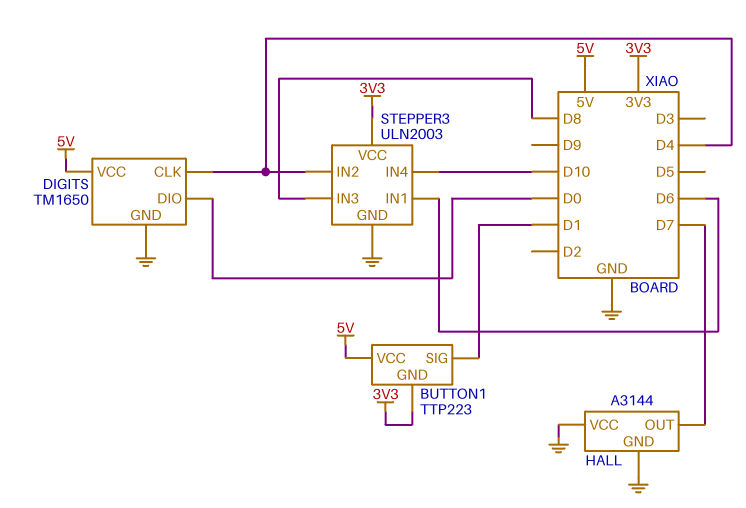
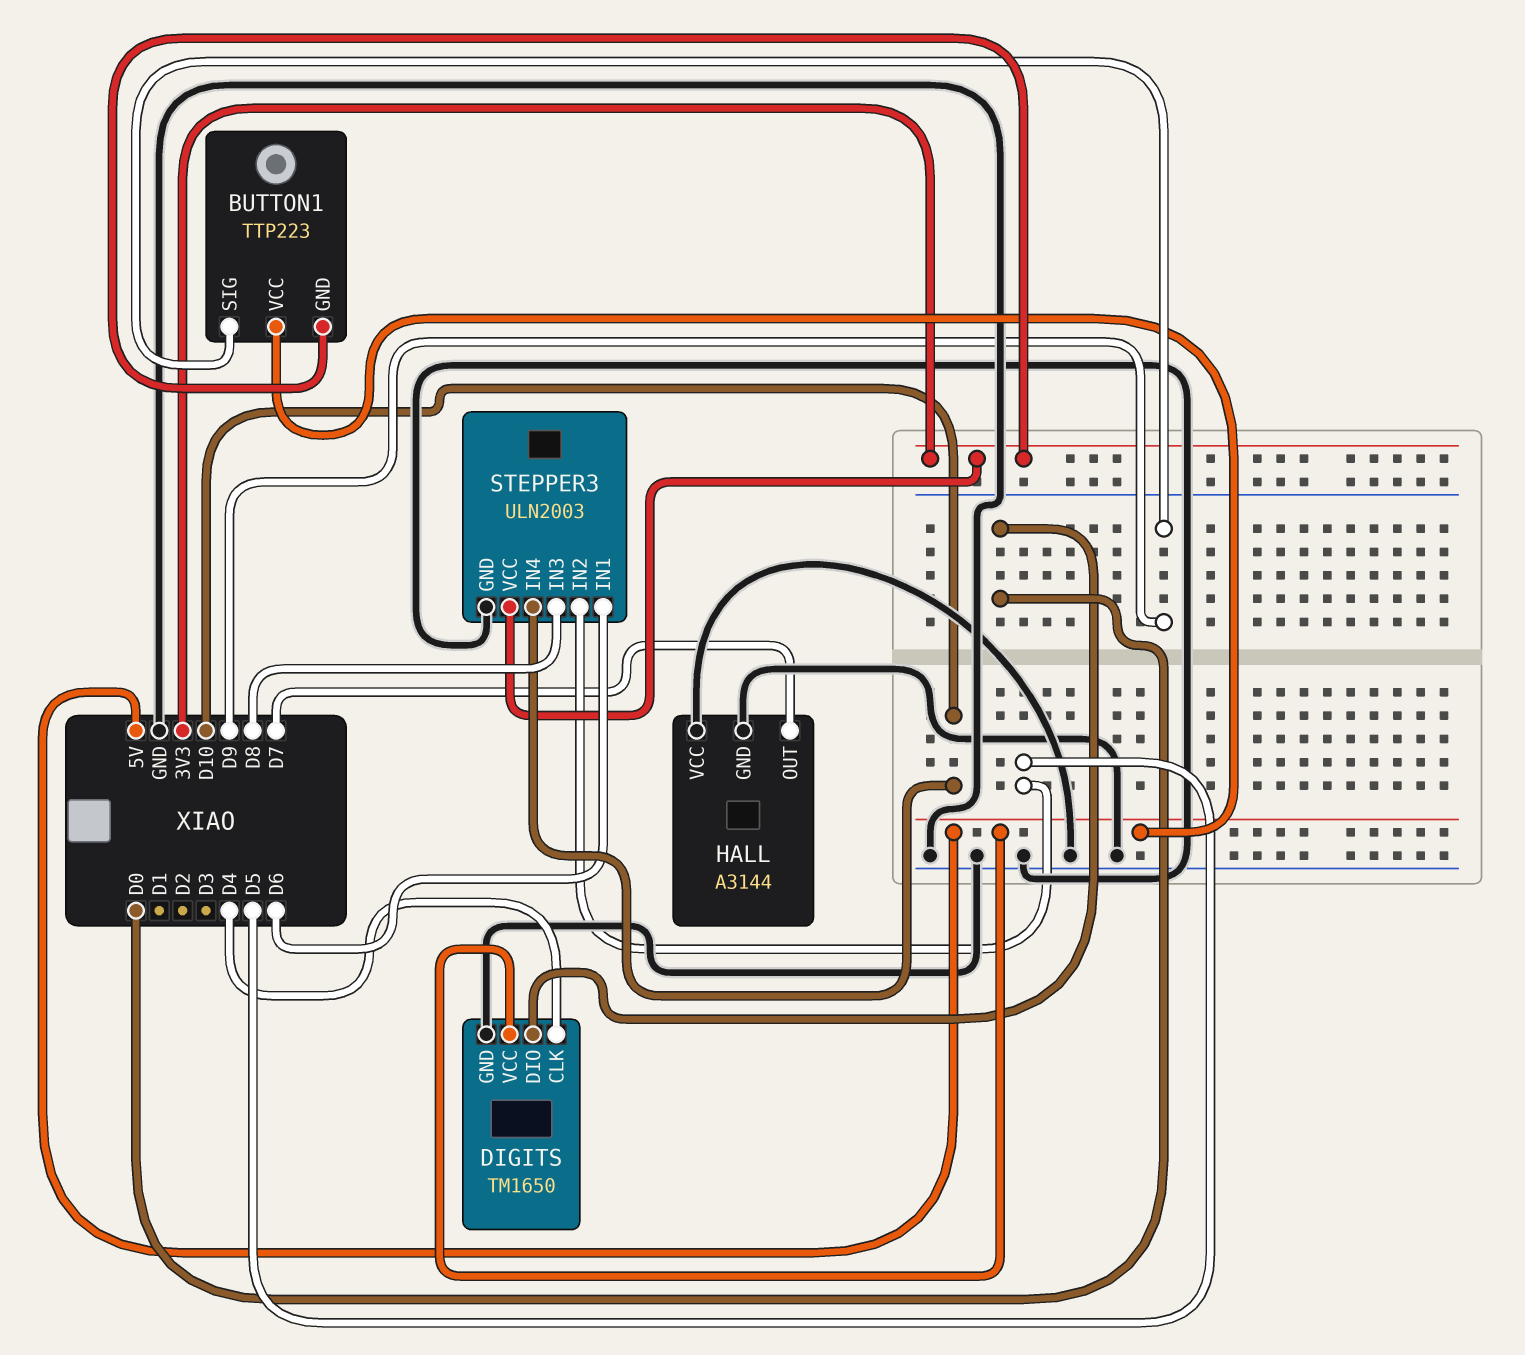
BUTTON1 pin SIG: D1 -> D9
STEPPER3 pin IN2: D4 -> D5

